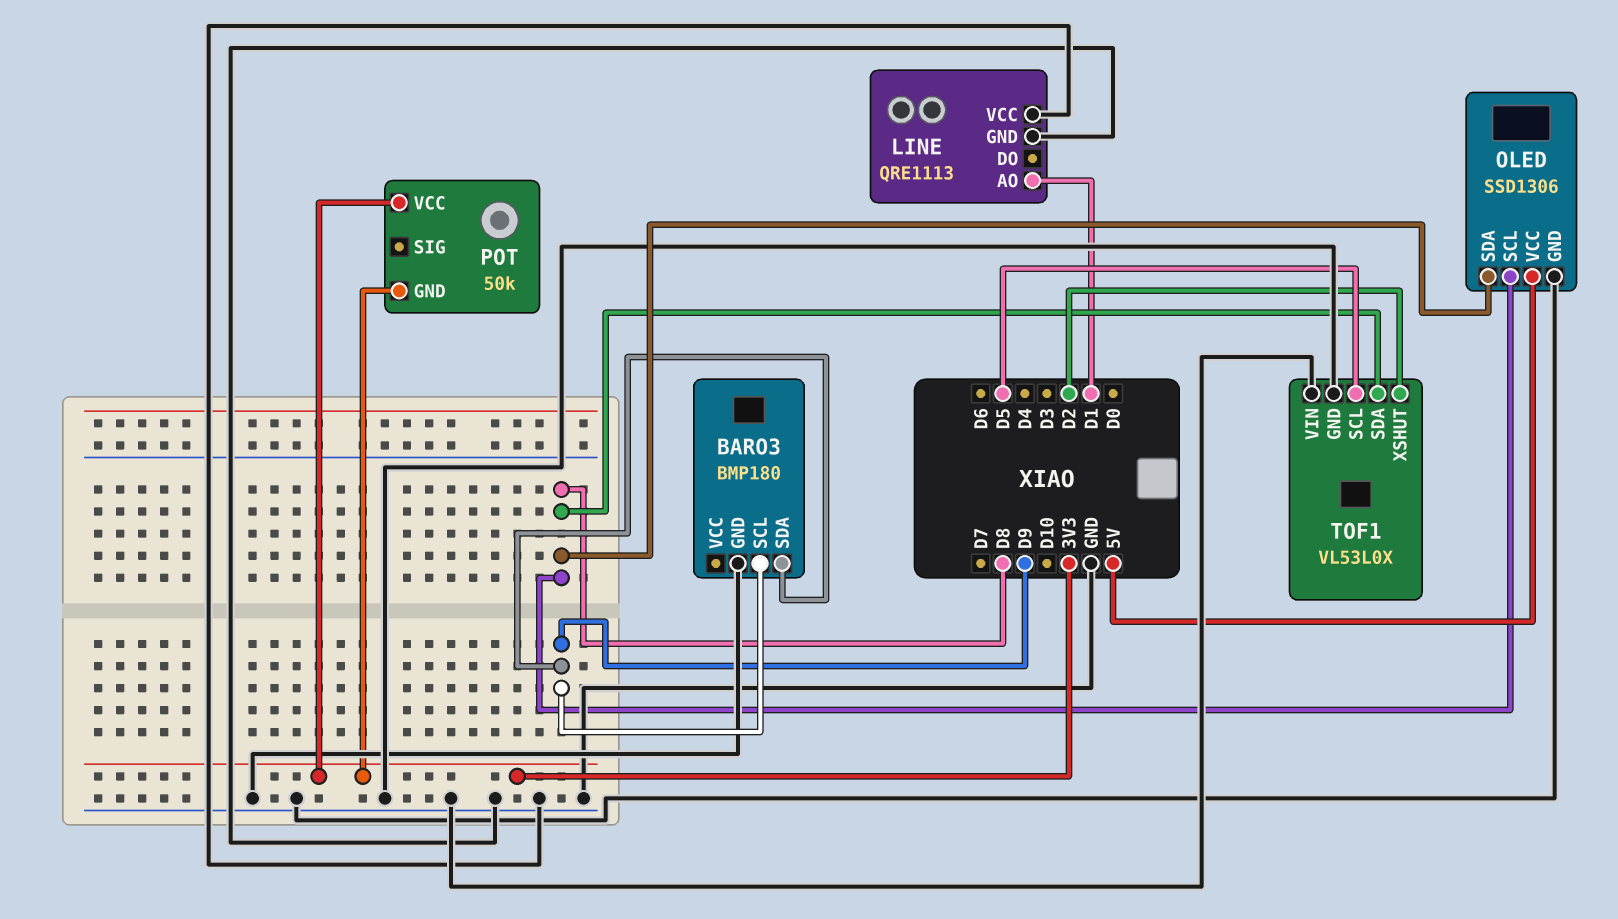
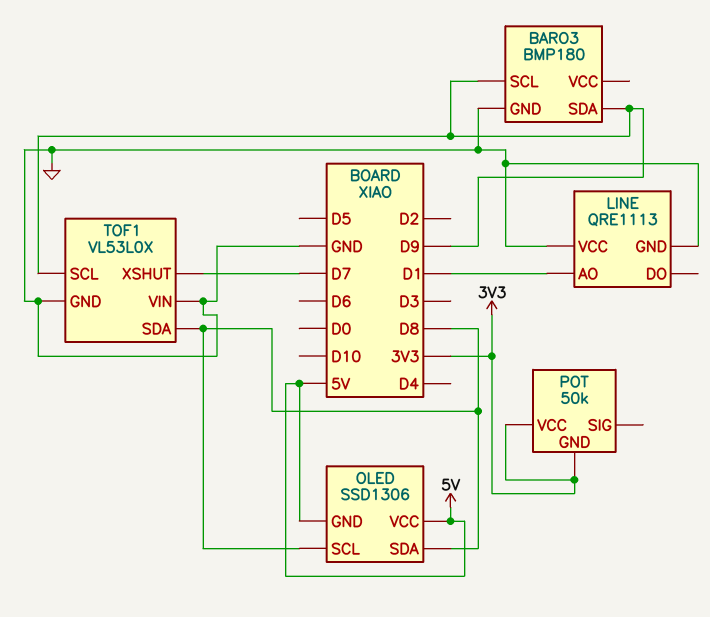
OLED pin GND: GND -> 5V
TOF1 pin SCL: D5 -> D9
TOF1 pin XSHUT: D2 -> D7

